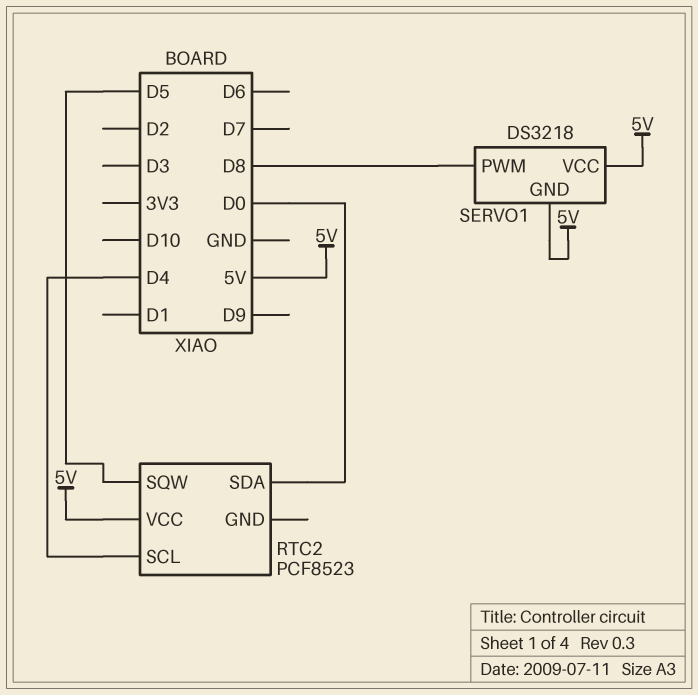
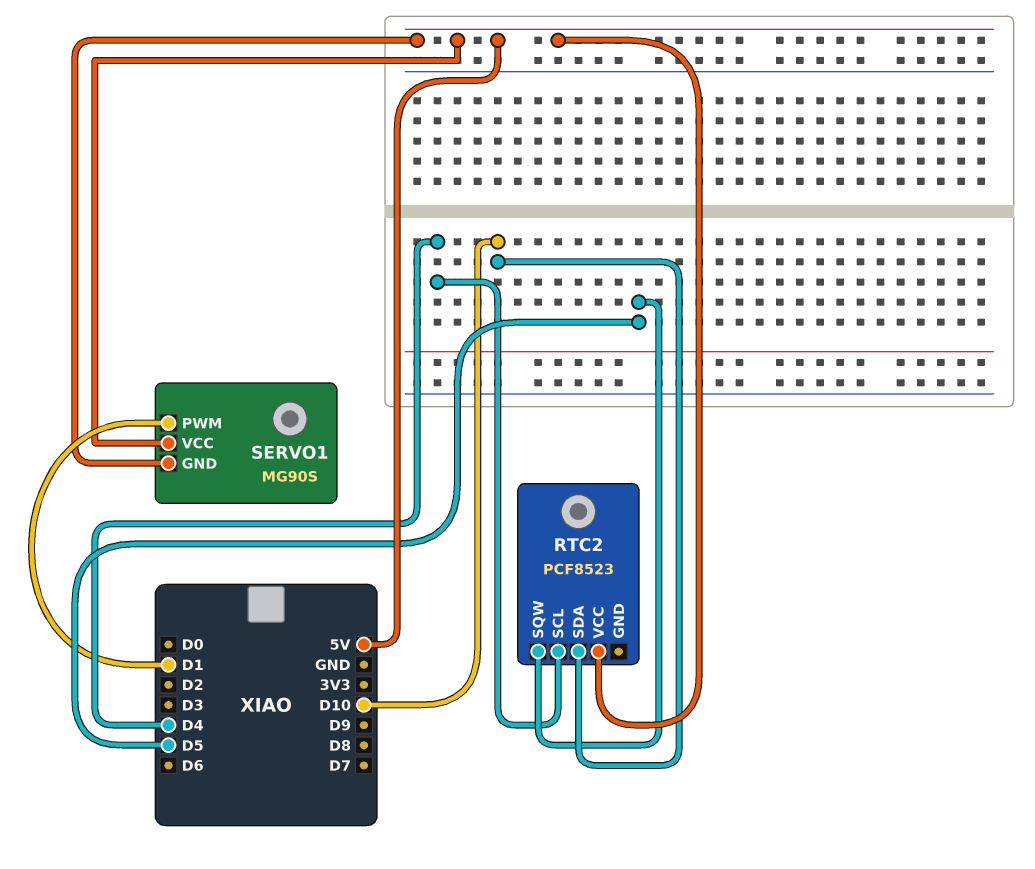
RTC2 pin SDA: D0 -> D10
SERVO1: DS3218 -> MG90S
SERVO1 pin PWM: D8 -> D1

